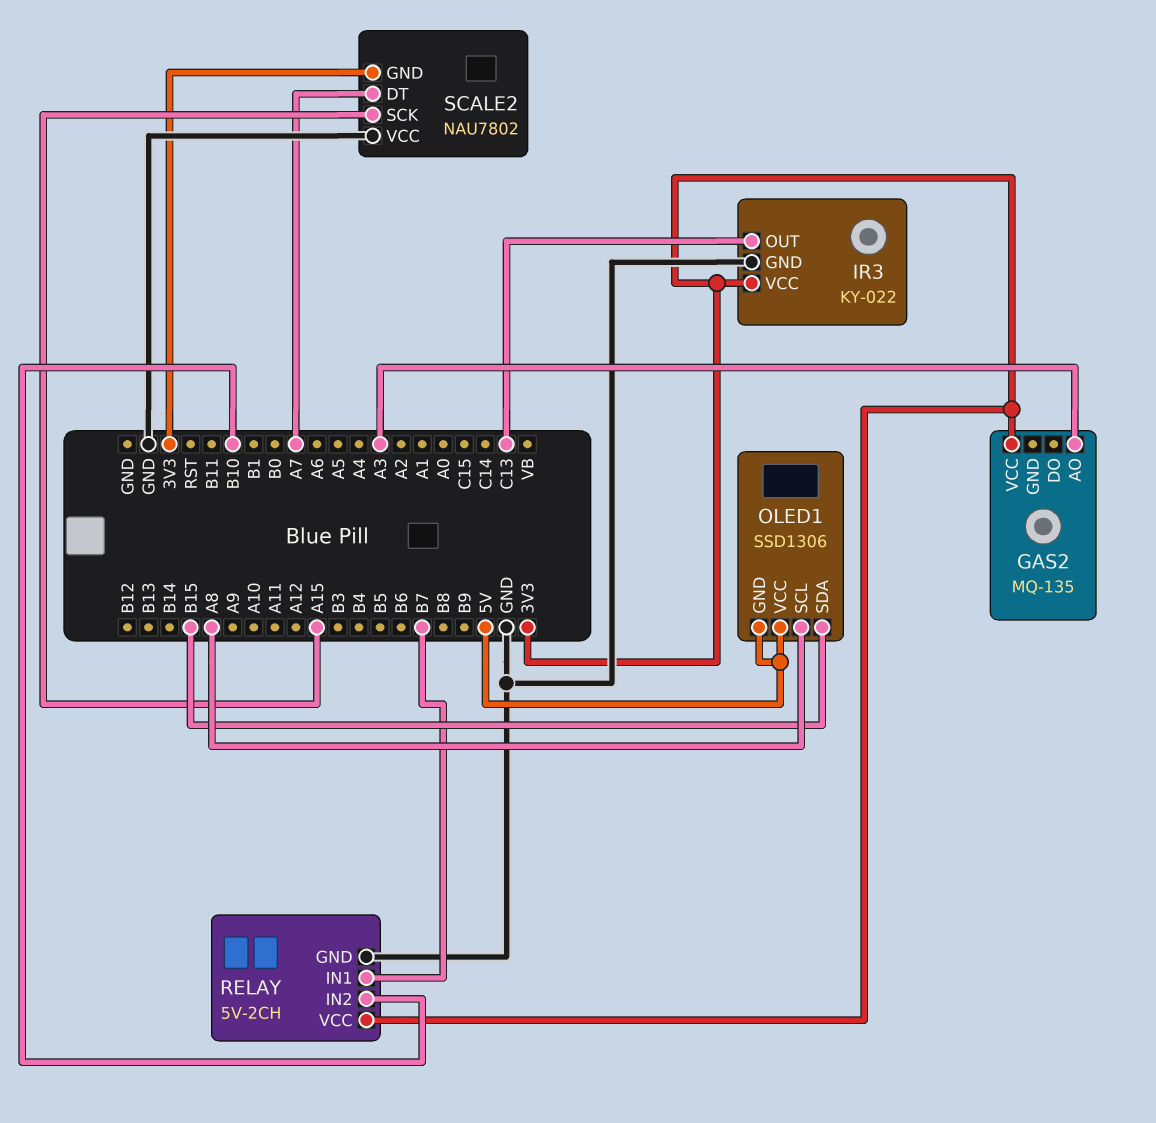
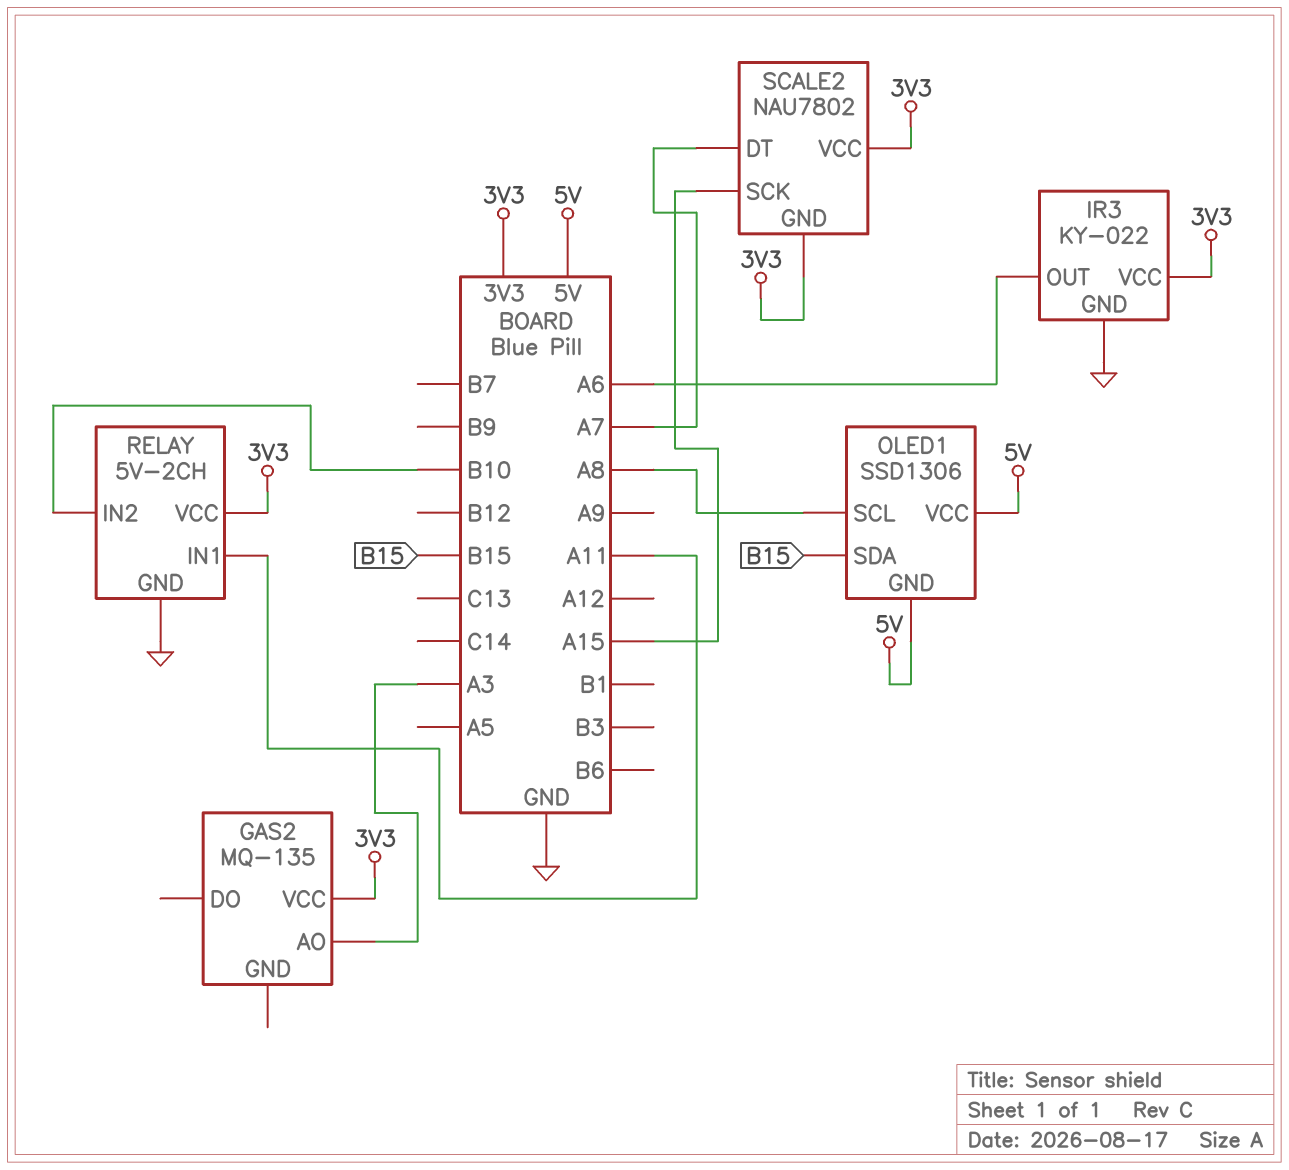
IR3 pin OUT: C13 -> A6
RELAY pin IN1: B7 -> A11
SCALE2 pin VCC: GND -> 3V3

